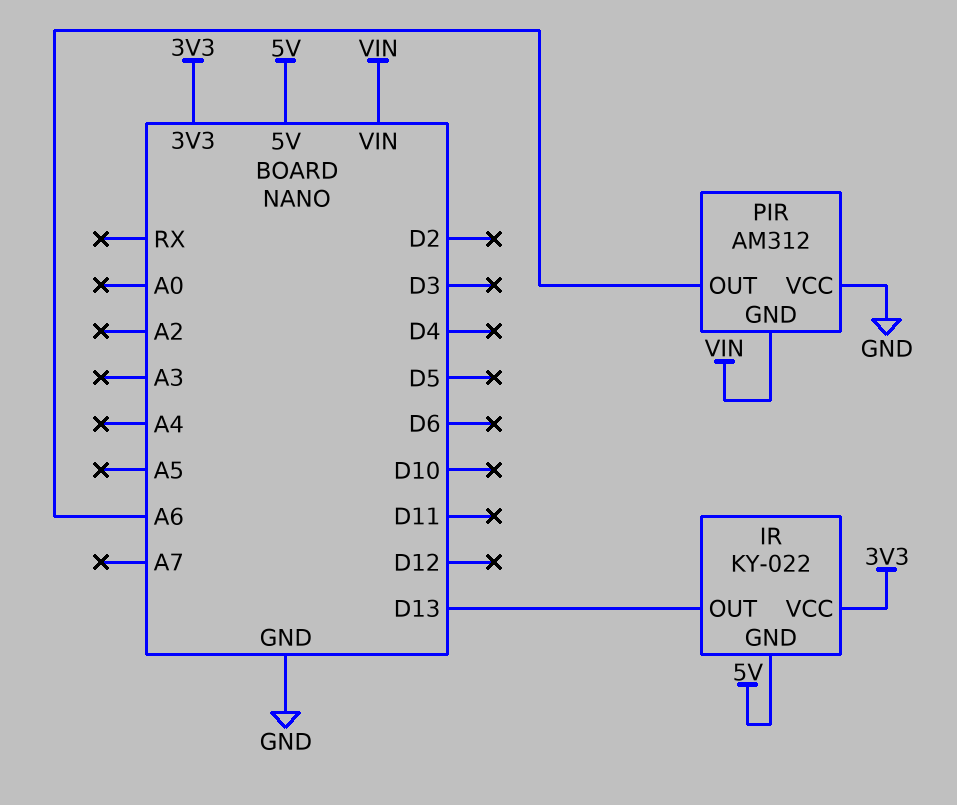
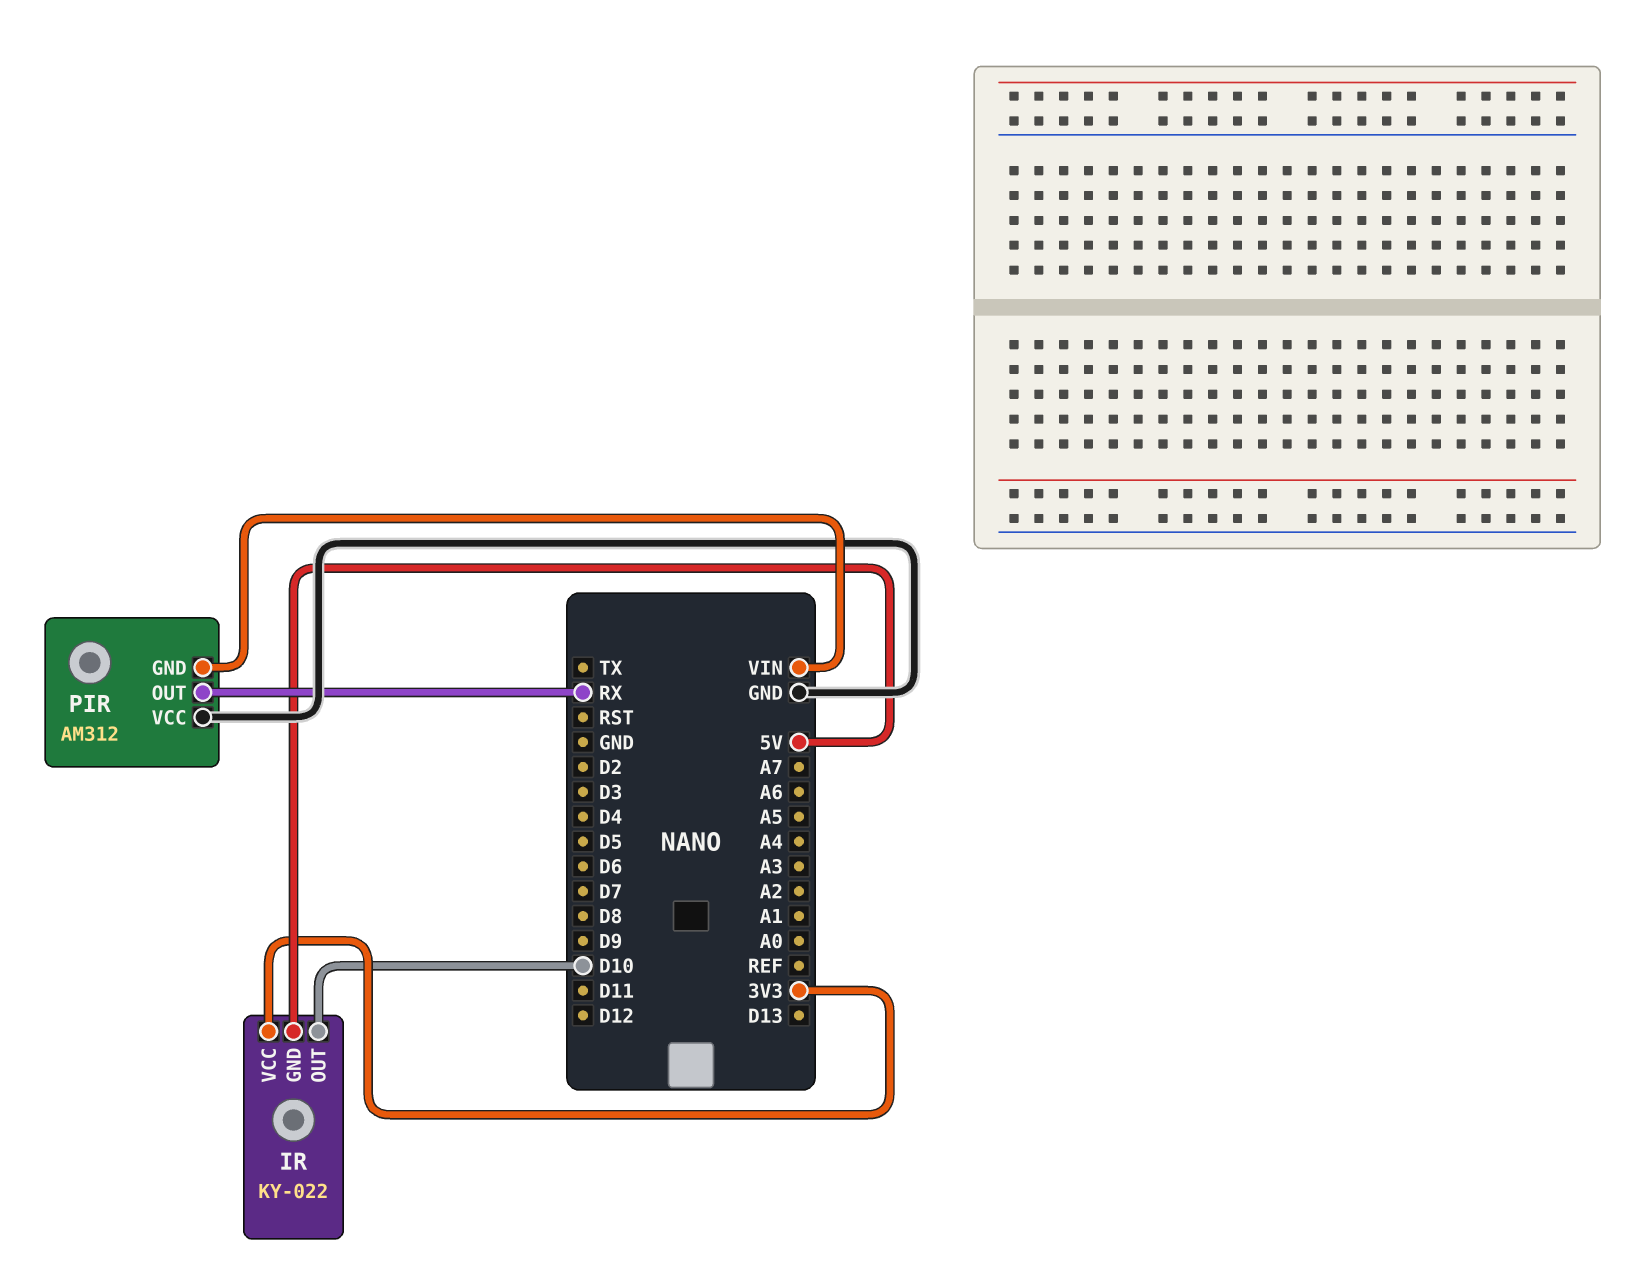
IR pin OUT: D13 -> D10
PIR pin OUT: A6 -> RX

